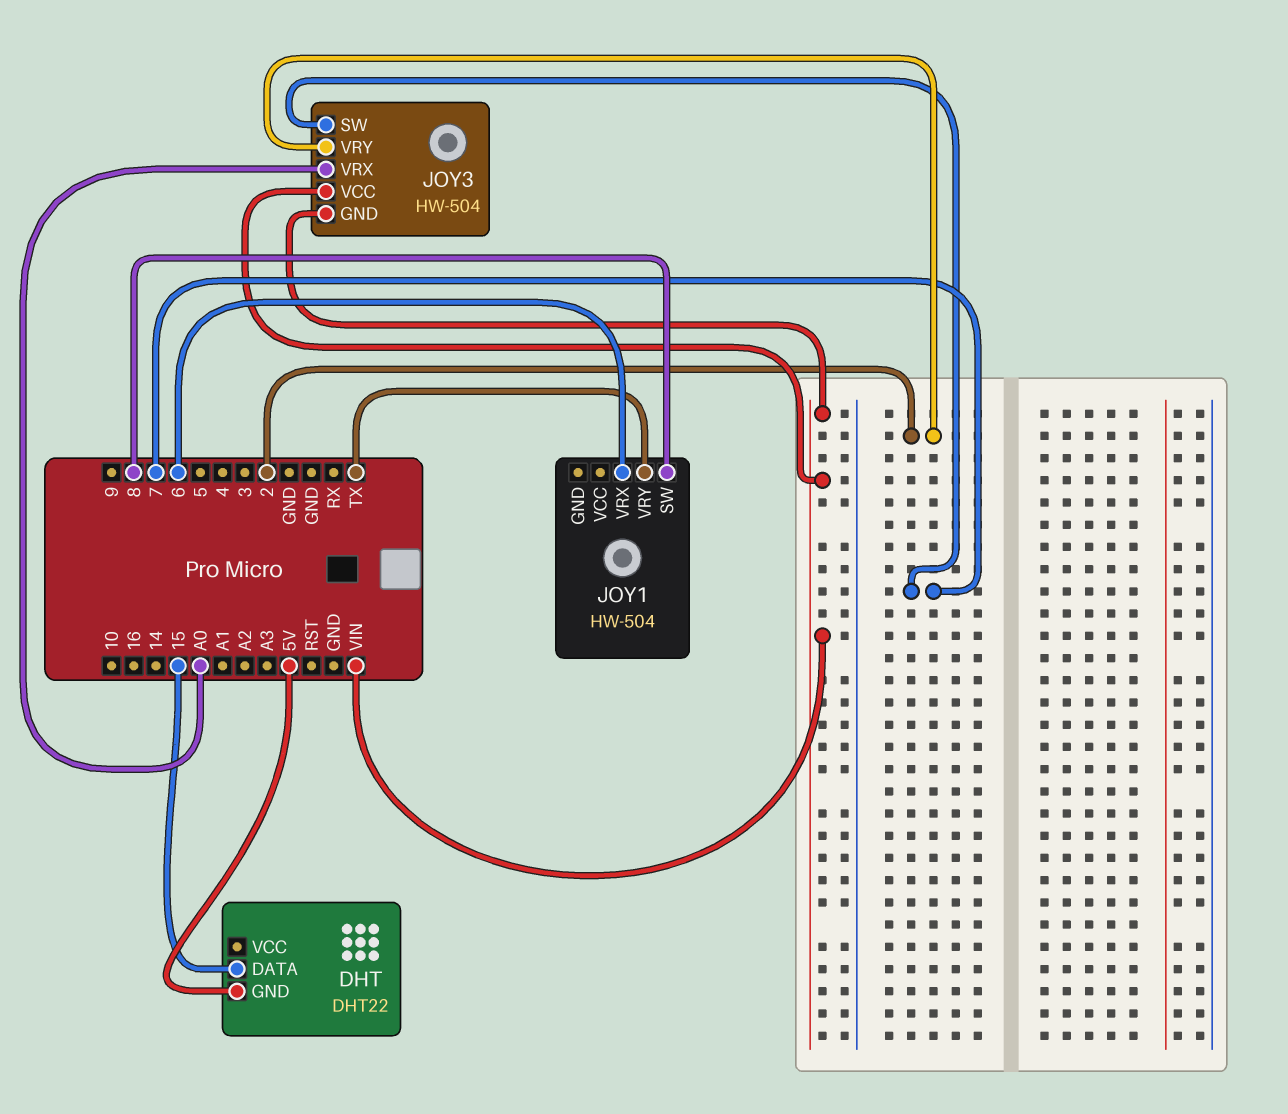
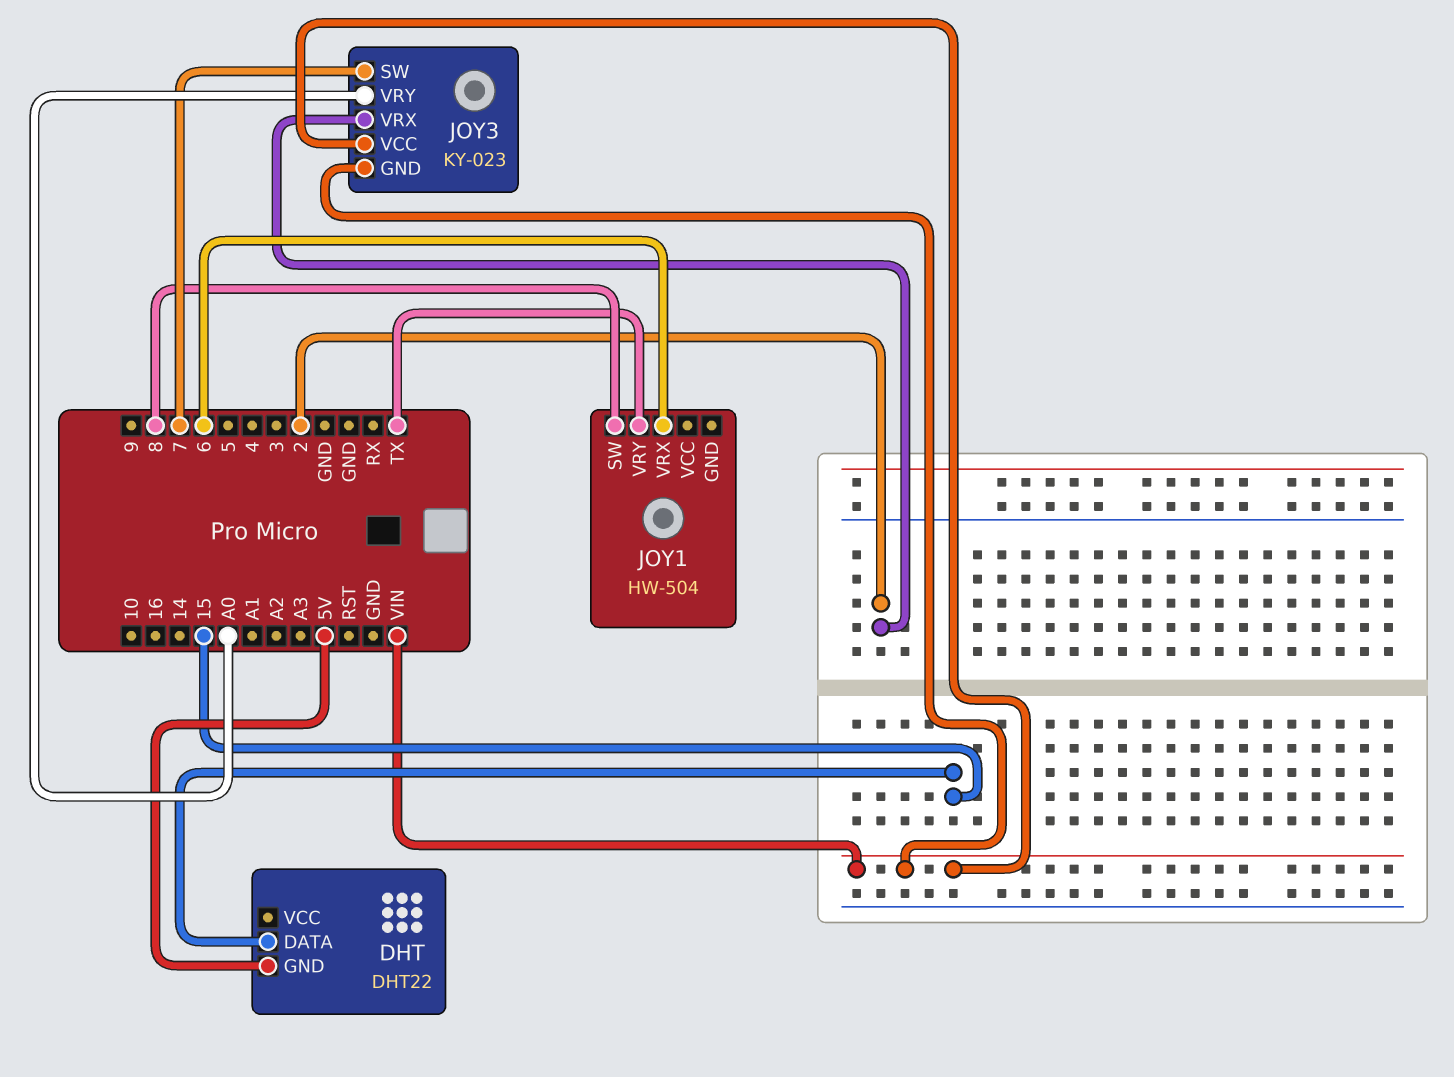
JOY3: HW-504 -> KY-023
JOY3 pin VRX: A0 -> 2
JOY3 pin VRY: 2 -> A0

